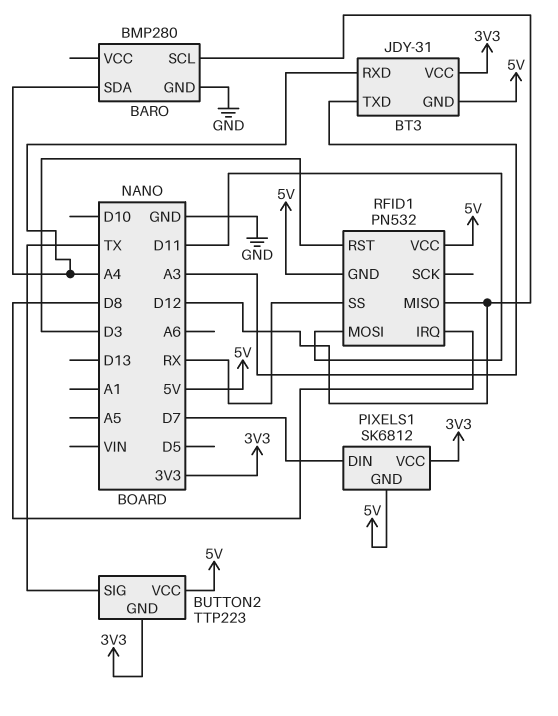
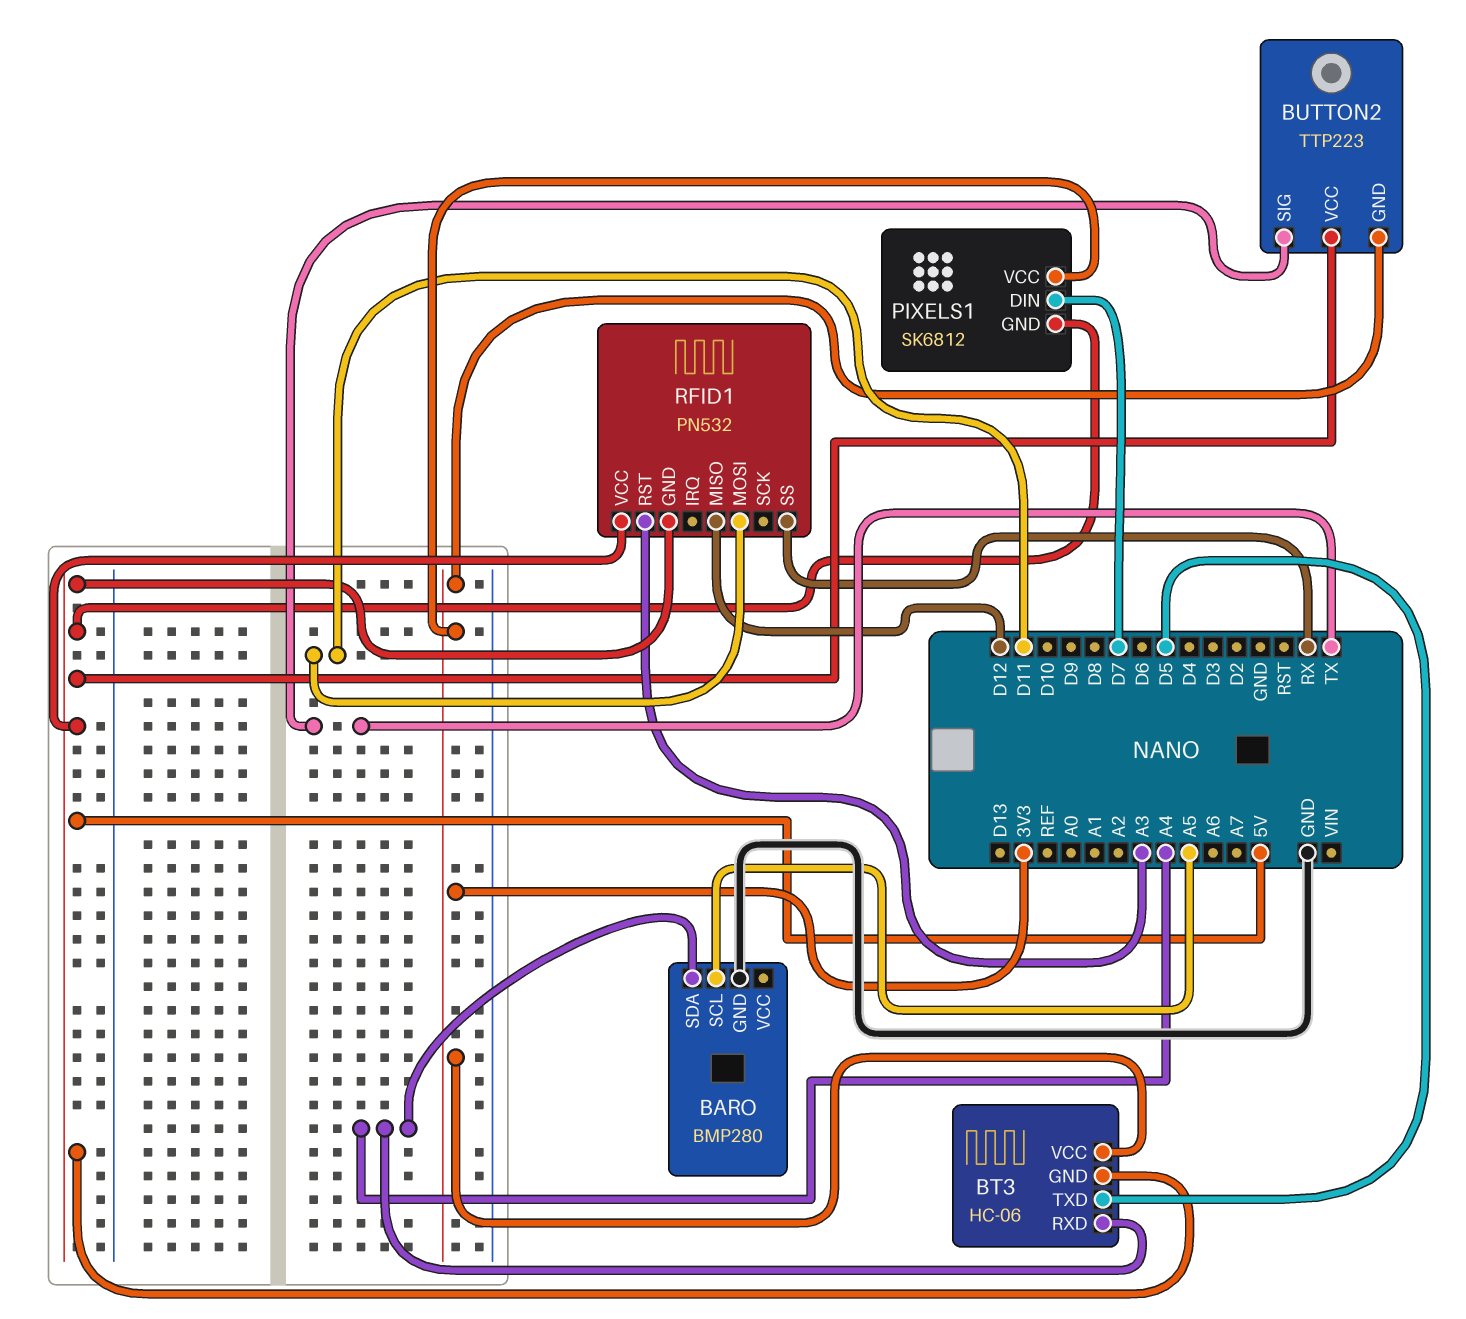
BARO pin SCL: D12 -> A5
BT3: JDY-31 -> HC-06
BT3 pin TXD: A3 -> D5
RFID1 pin IRQ: D8 -> none
RFID1 pin RST: D3 -> A3

